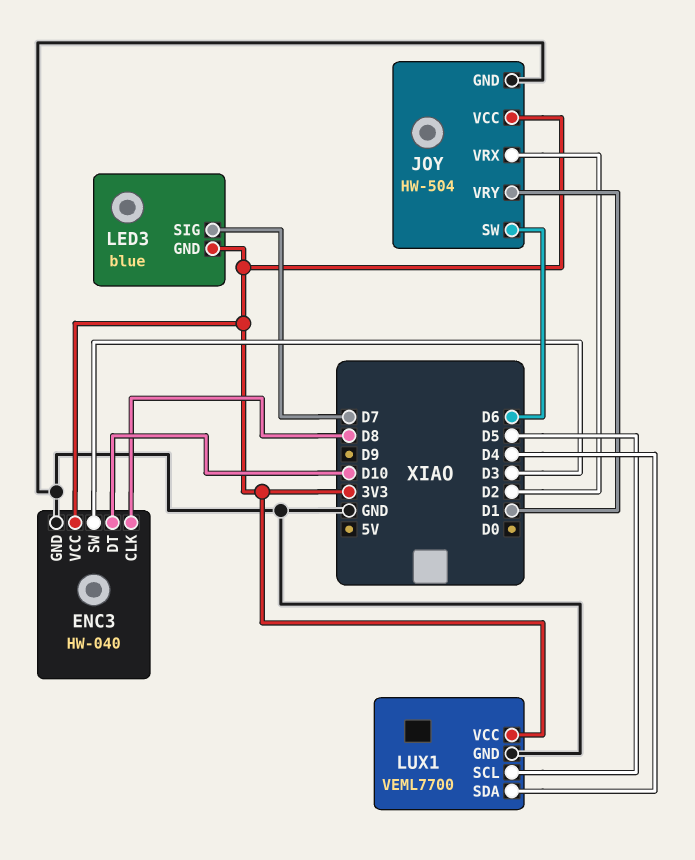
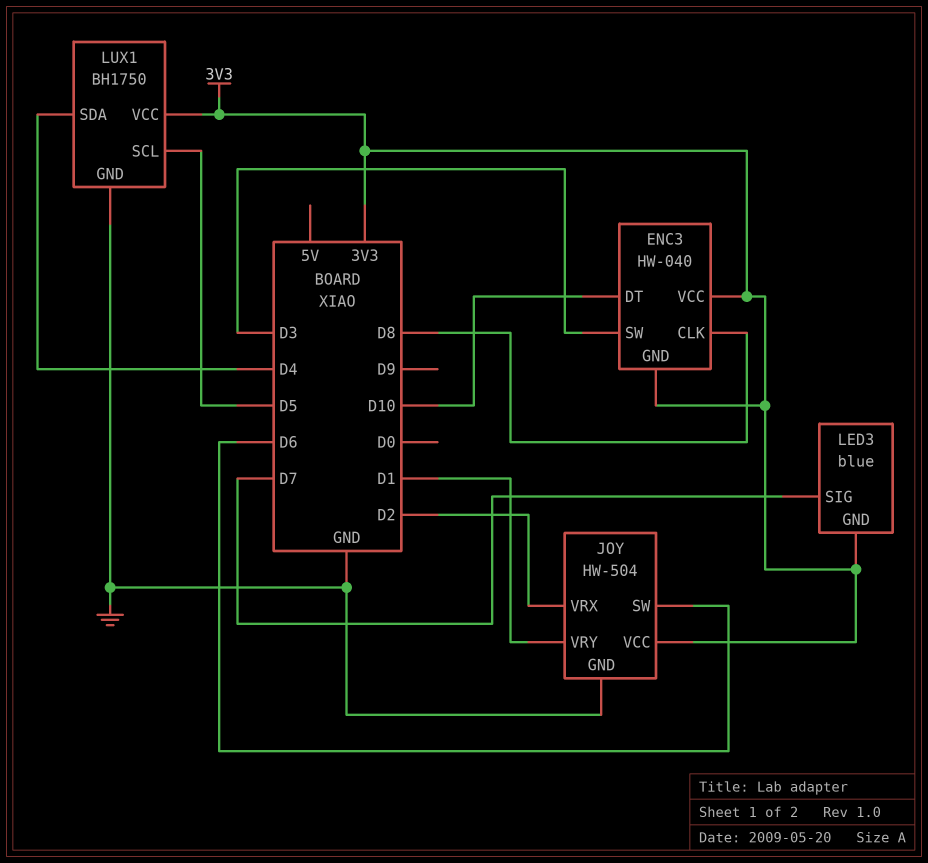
ENC3 pin GND: GND -> 3V3
LUX1: VEML7700 -> BH1750

